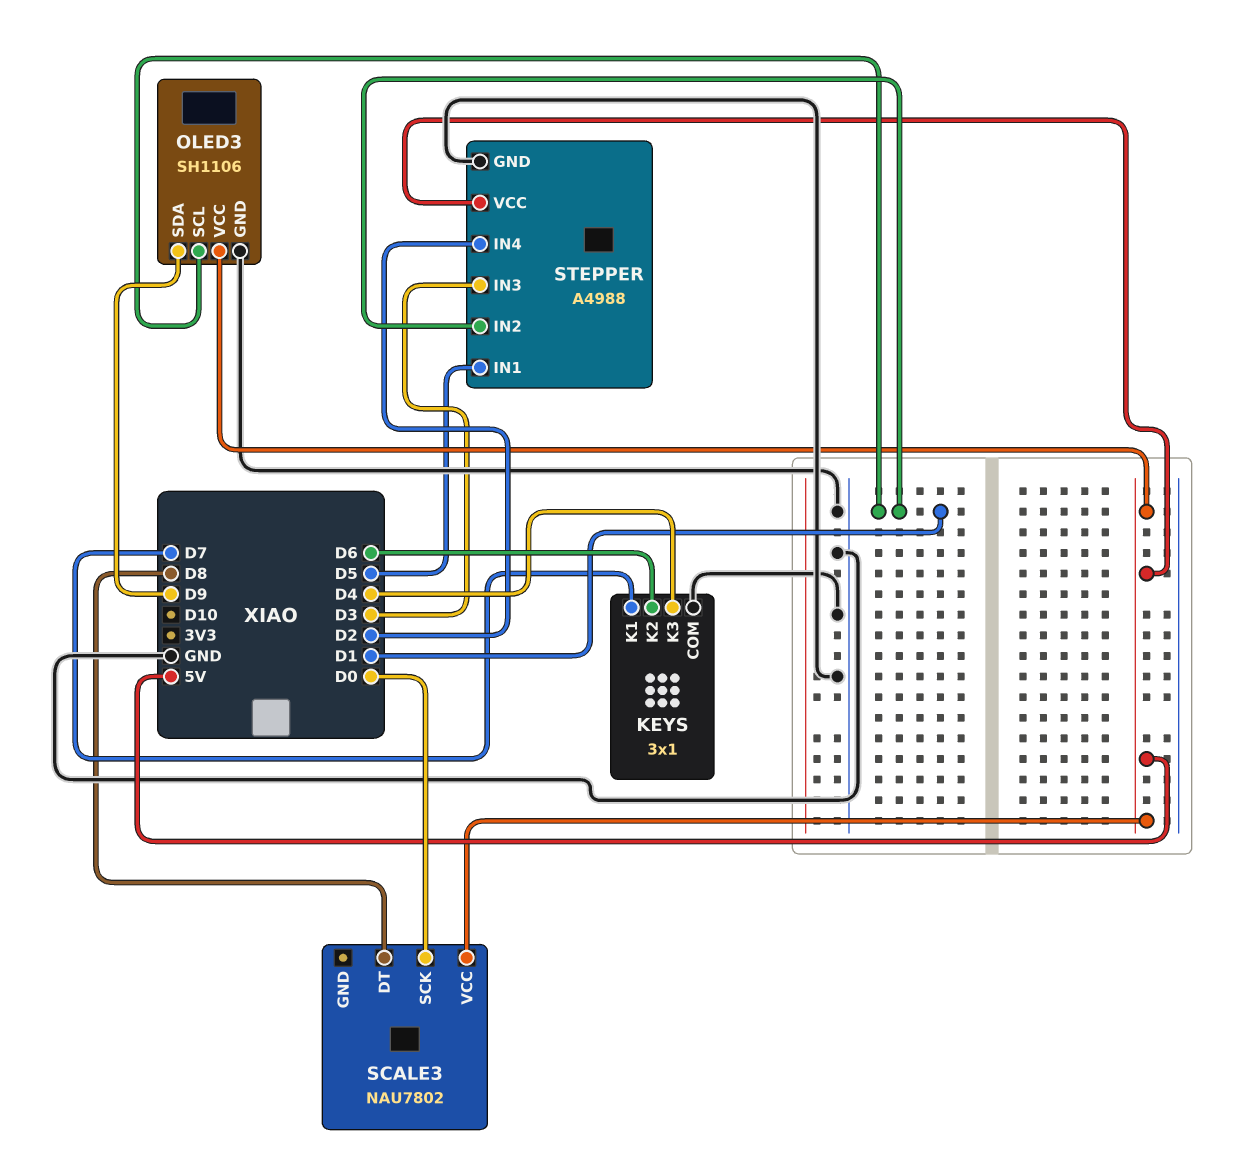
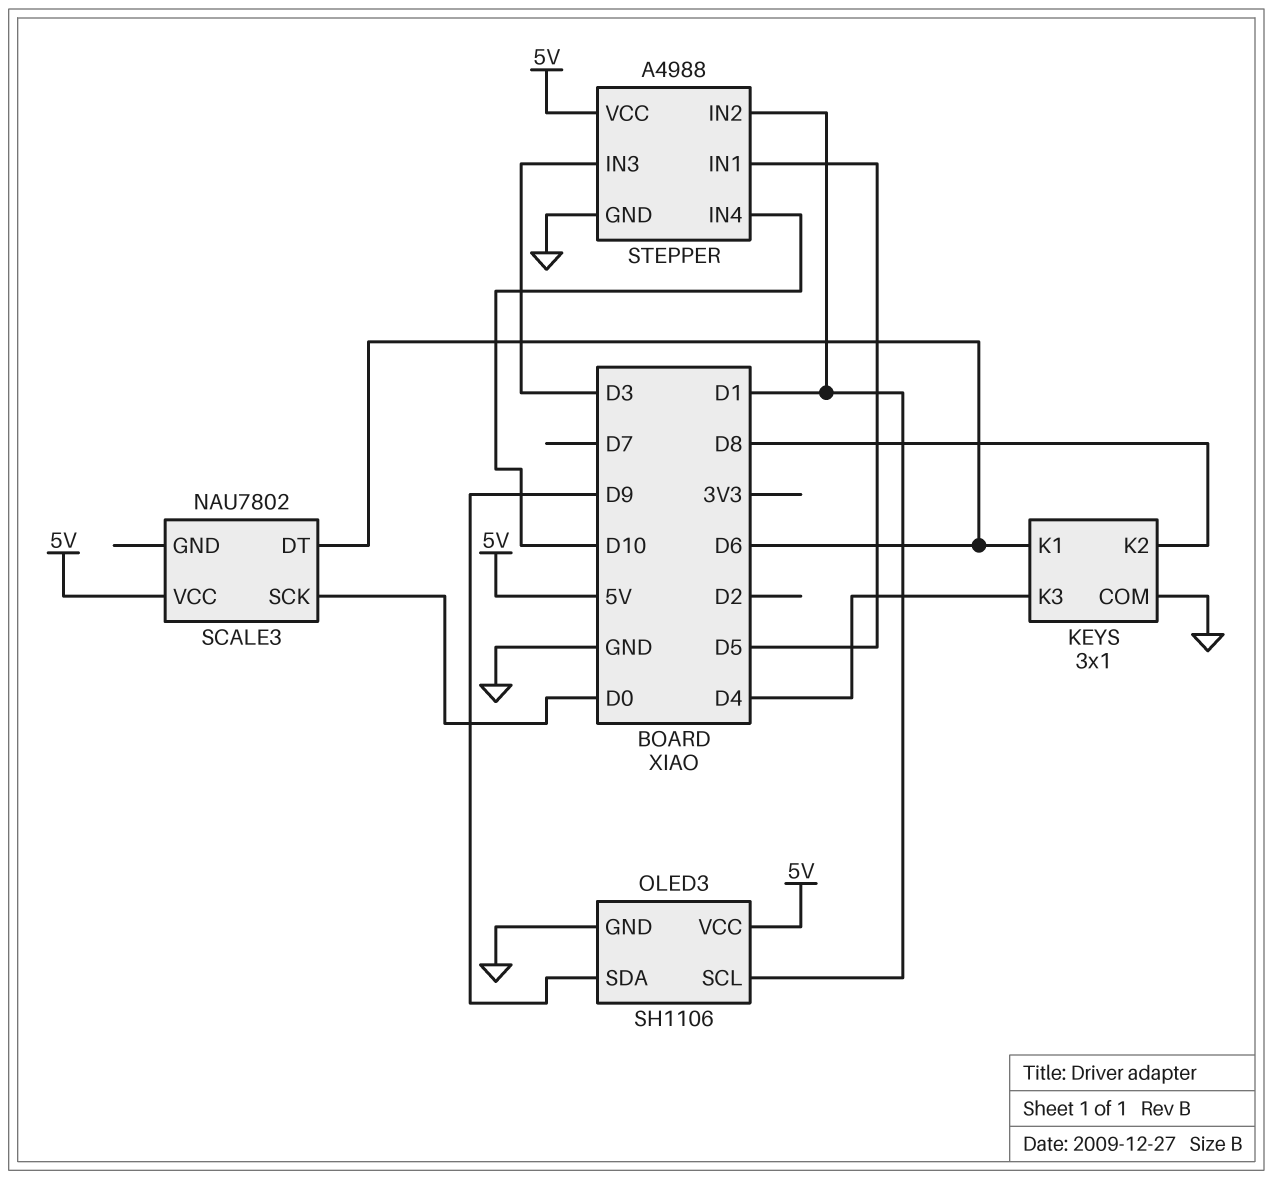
KEYS pin K1: D7 -> D6
KEYS pin K2: D6 -> D8
SCALE3 pin DT: D8 -> D6
STEPPER pin IN4: D2 -> D10

